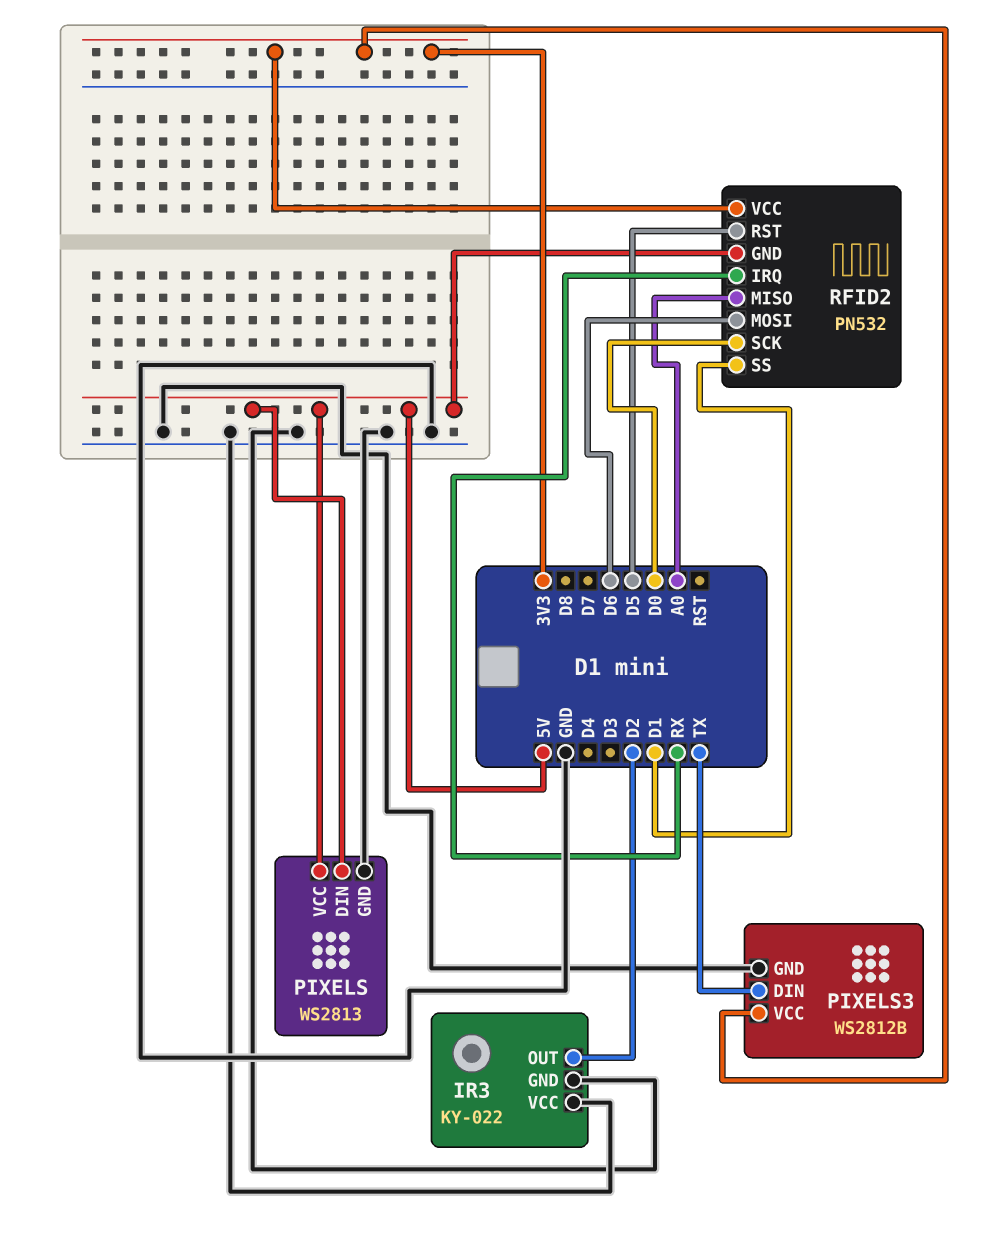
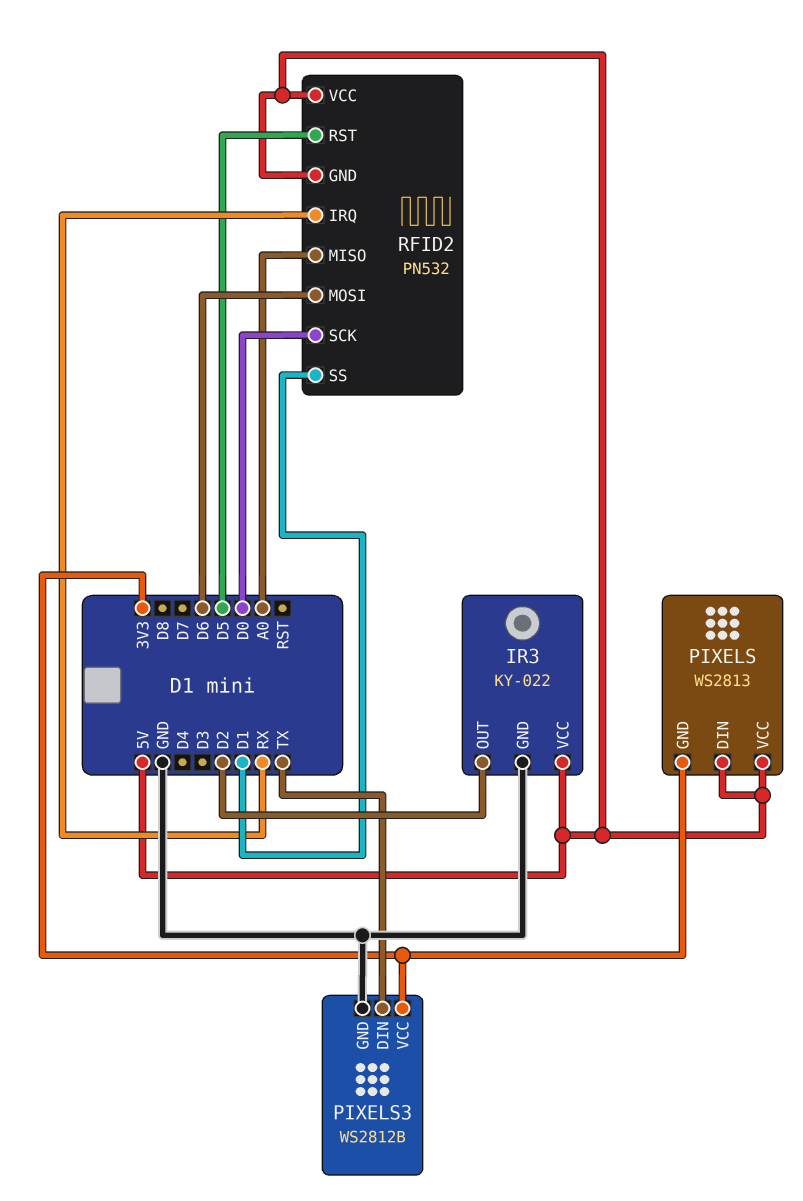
IR3 pin VCC: GND -> 5V
PIXELS pin GND: GND -> 3V3
RFID2 pin VCC: 3V3 -> 5V

